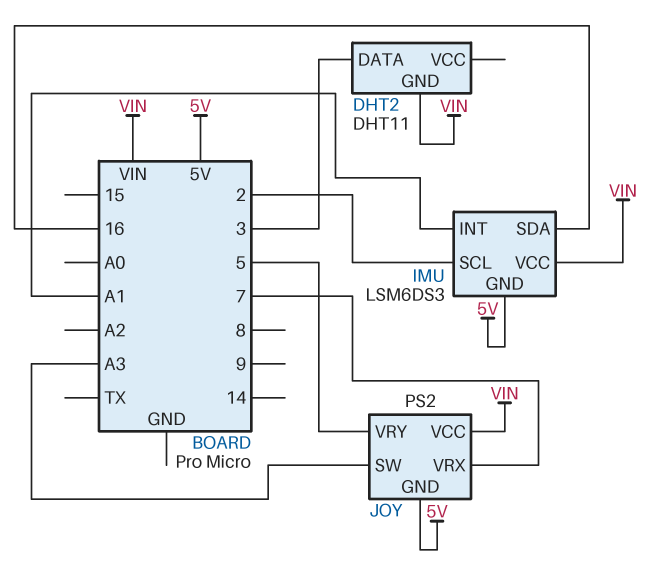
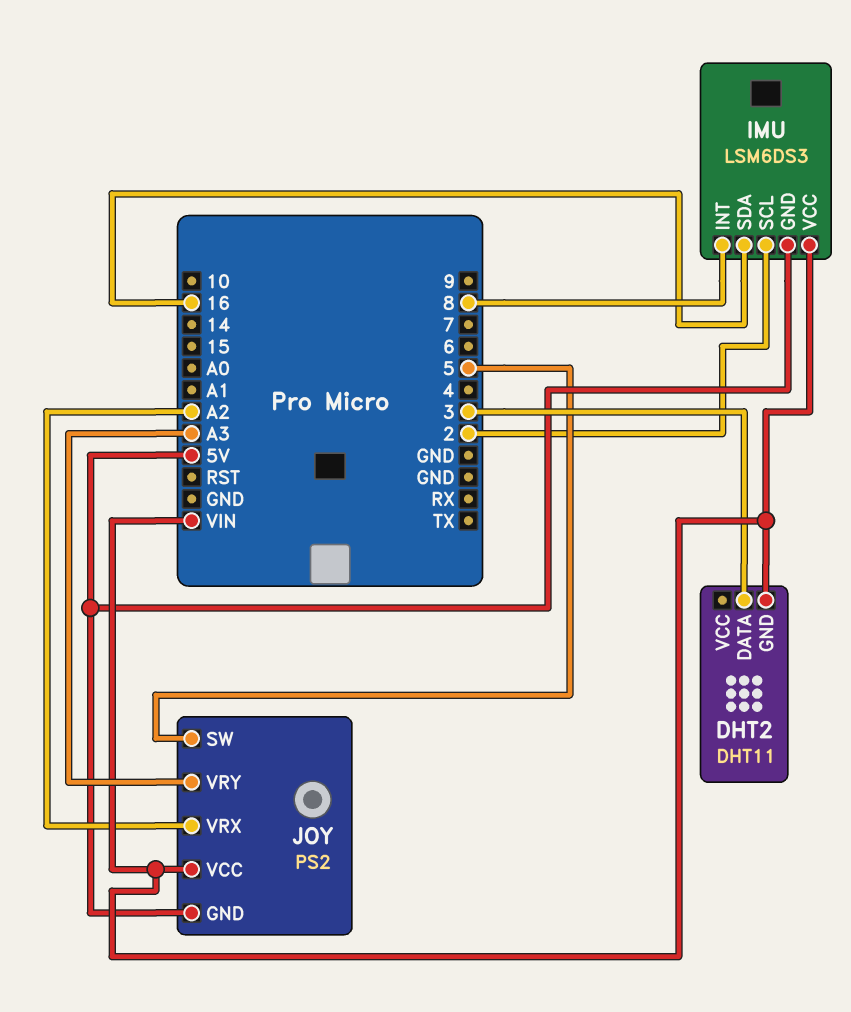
IMU pin INT: A1 -> 8
JOY pin SW: A3 -> 5
JOY pin VRX: 7 -> A2
JOY pin VRY: 5 -> A3

